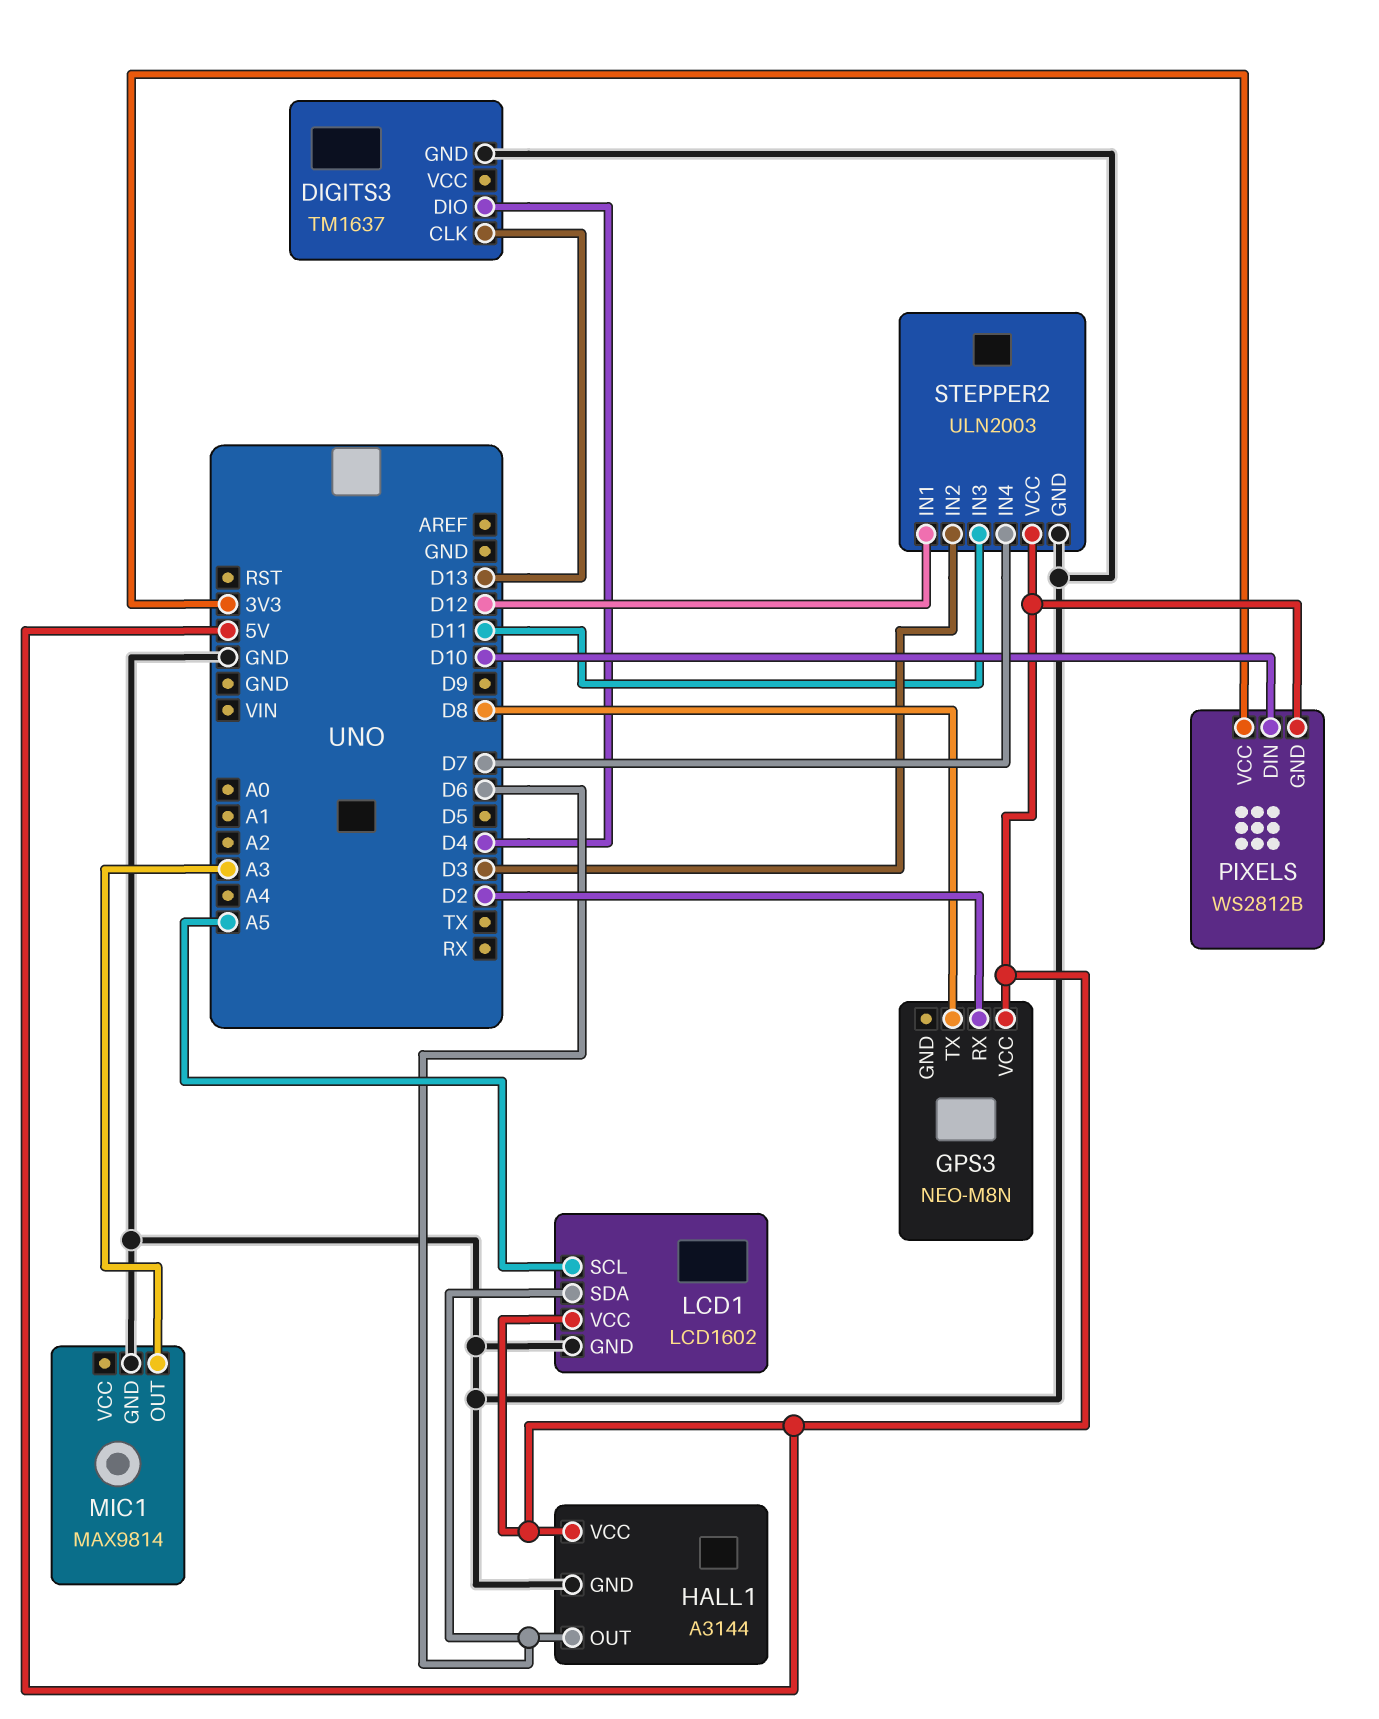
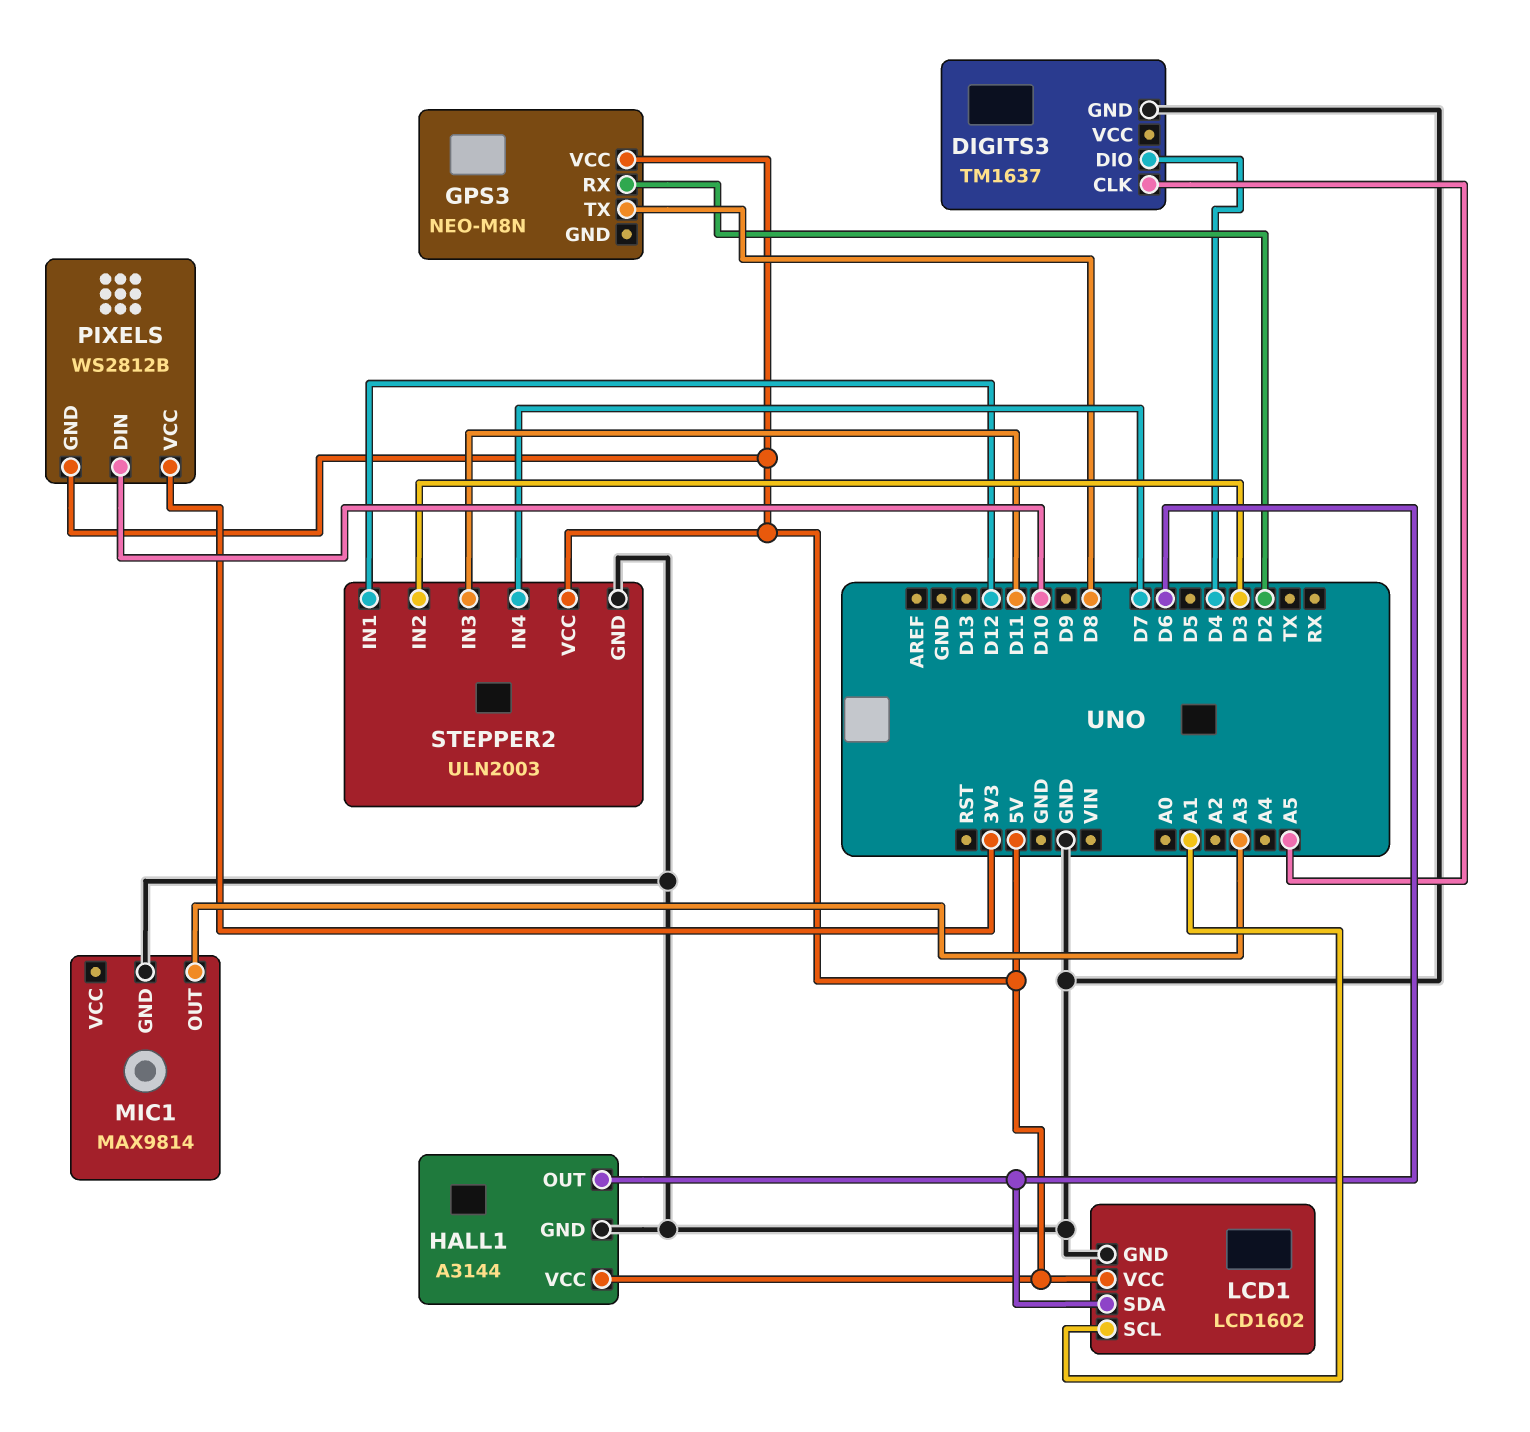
DIGITS3 pin CLK: D13 -> A5
LCD1 pin SCL: A5 -> A1

